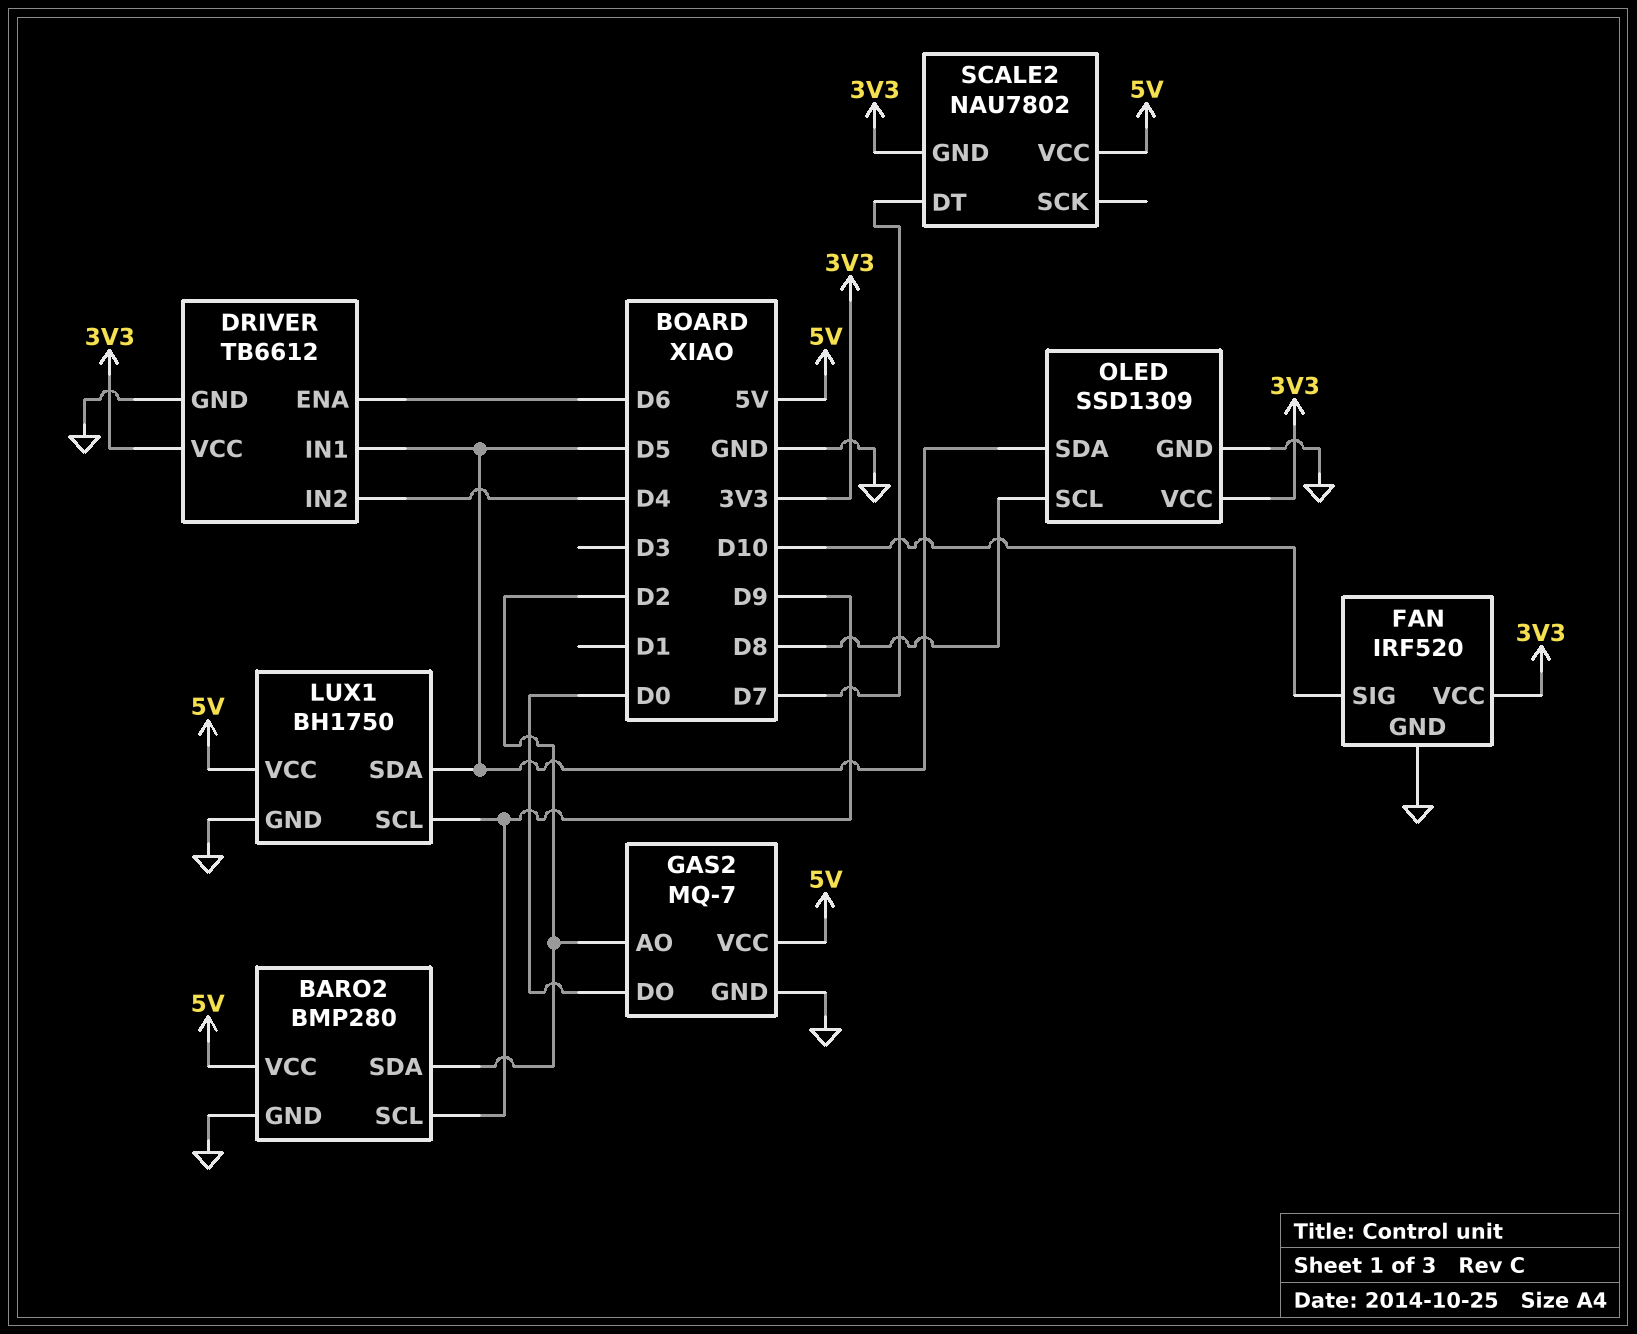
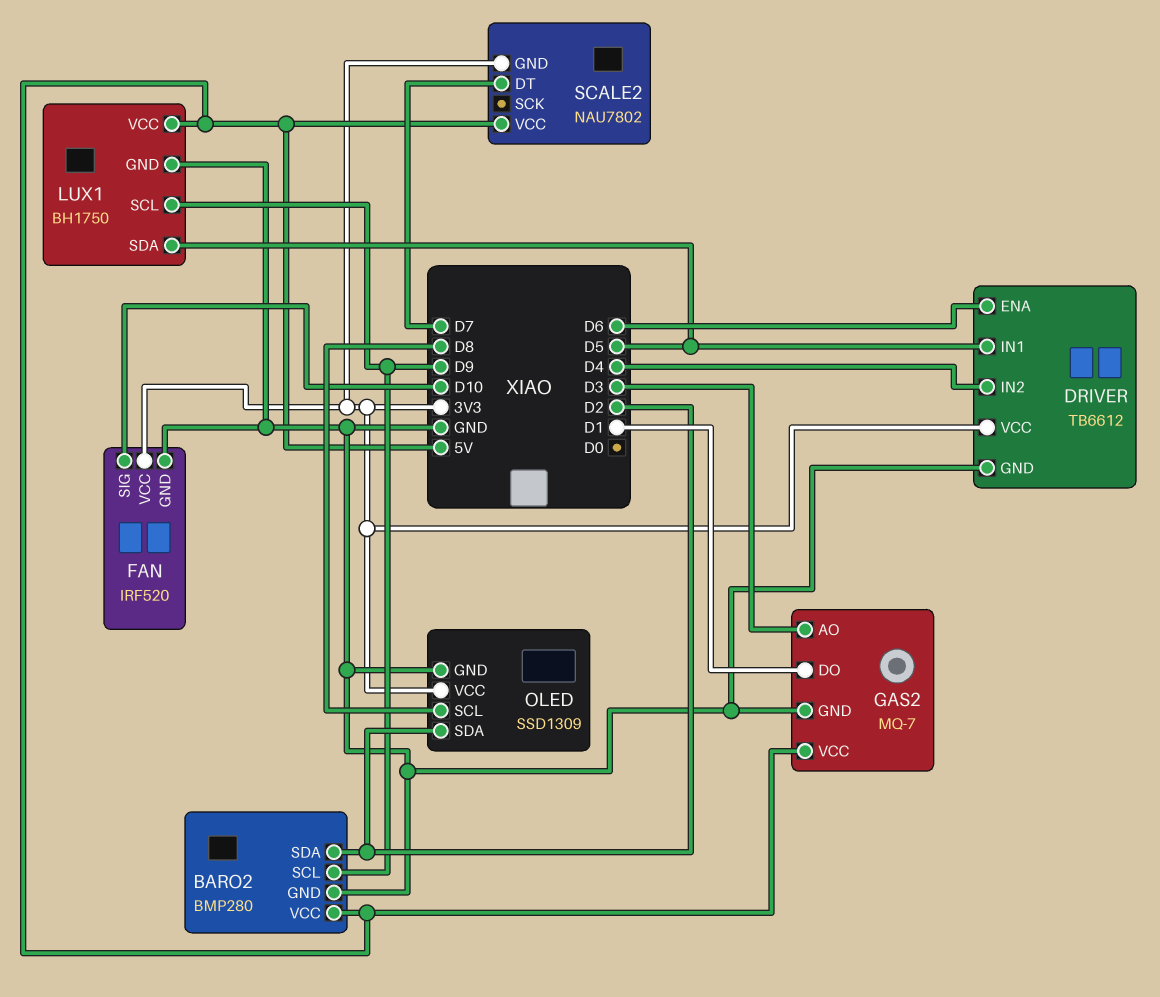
GAS2 pin AO: D2 -> D3
GAS2 pin DO: D0 -> D1
OLED pin SDA: D5 -> D2

